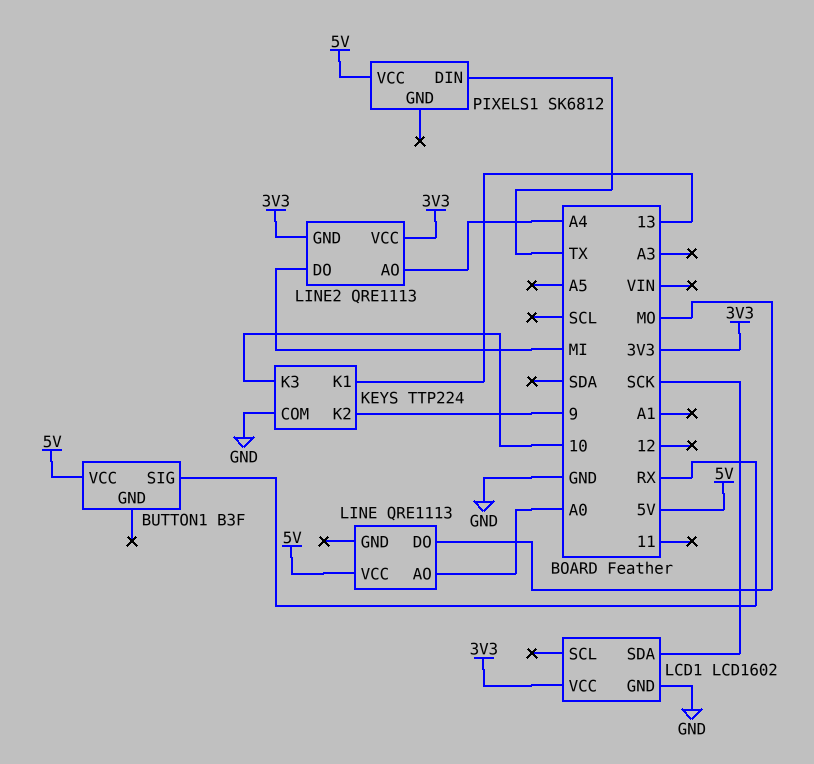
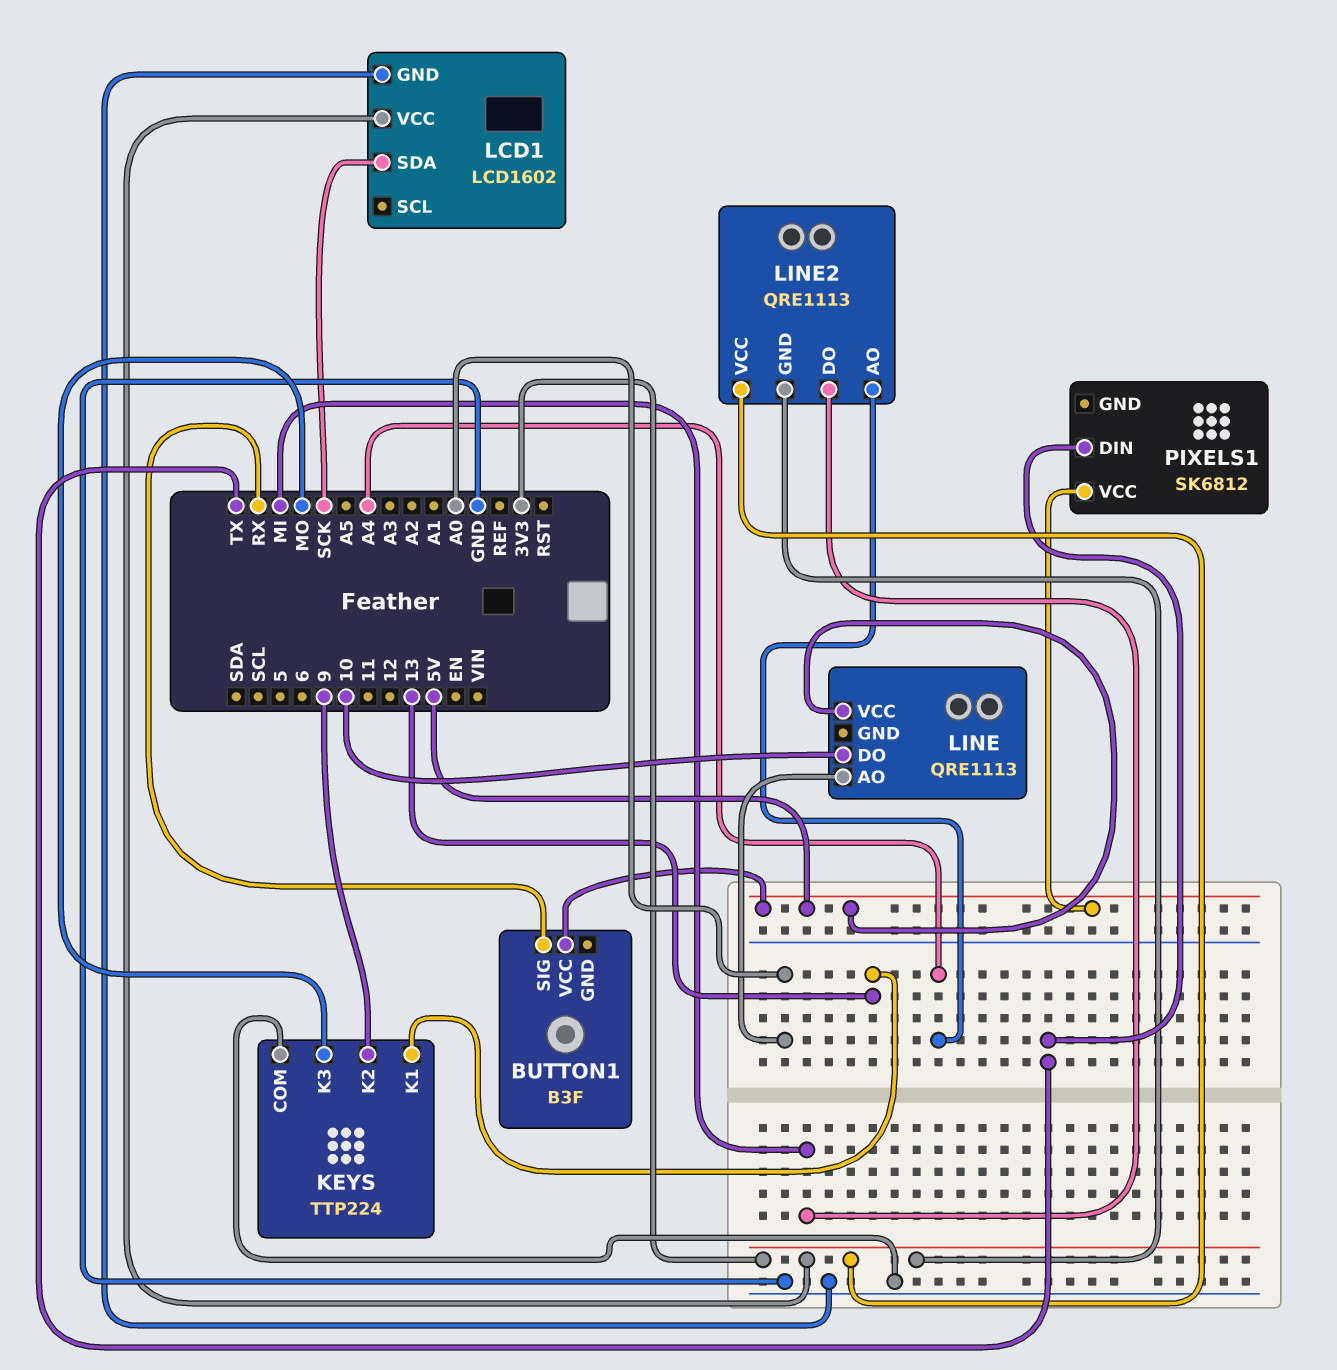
KEYS pin K3: 10 -> MO
LINE pin DO: MO -> 10

